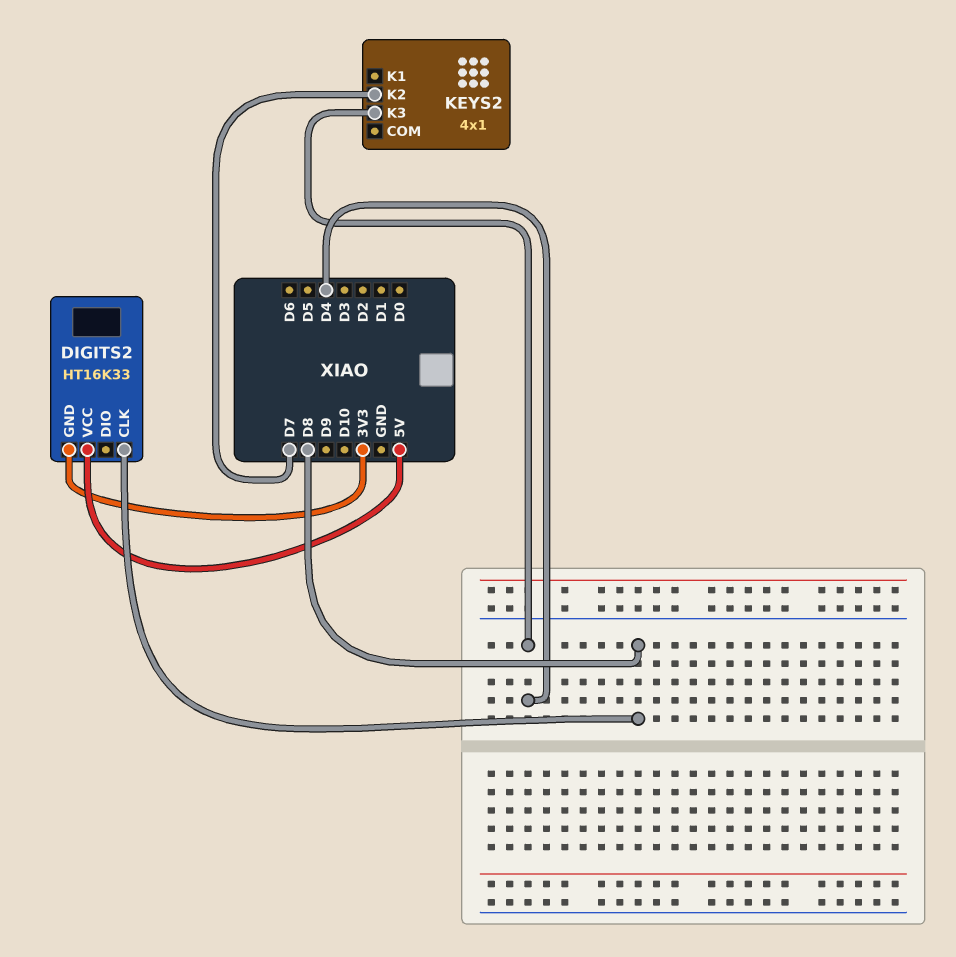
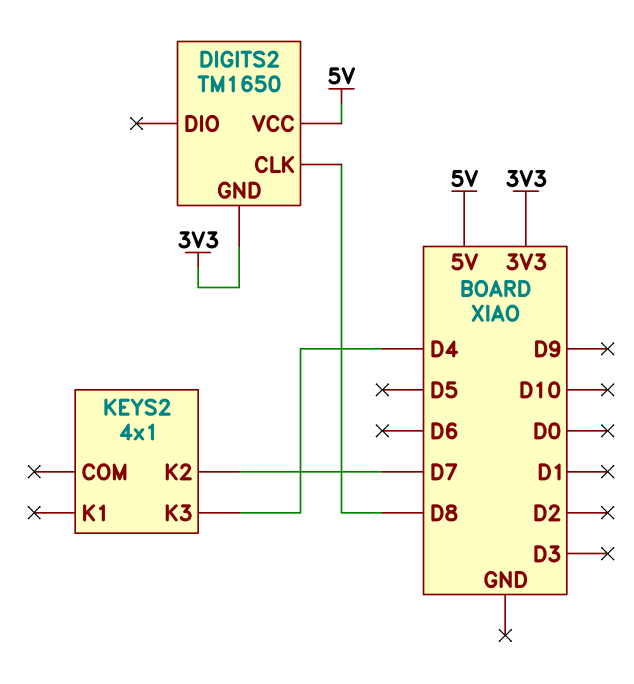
DIGITS2: HT16K33 -> TM1650

